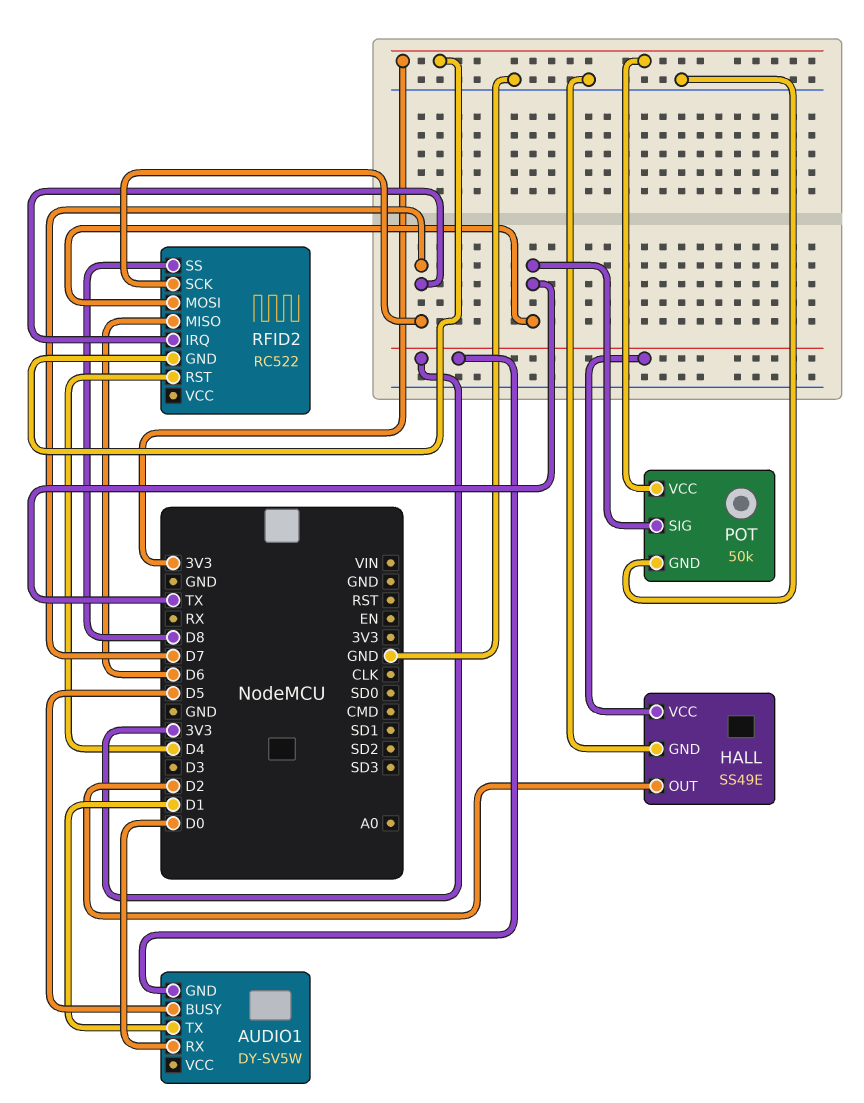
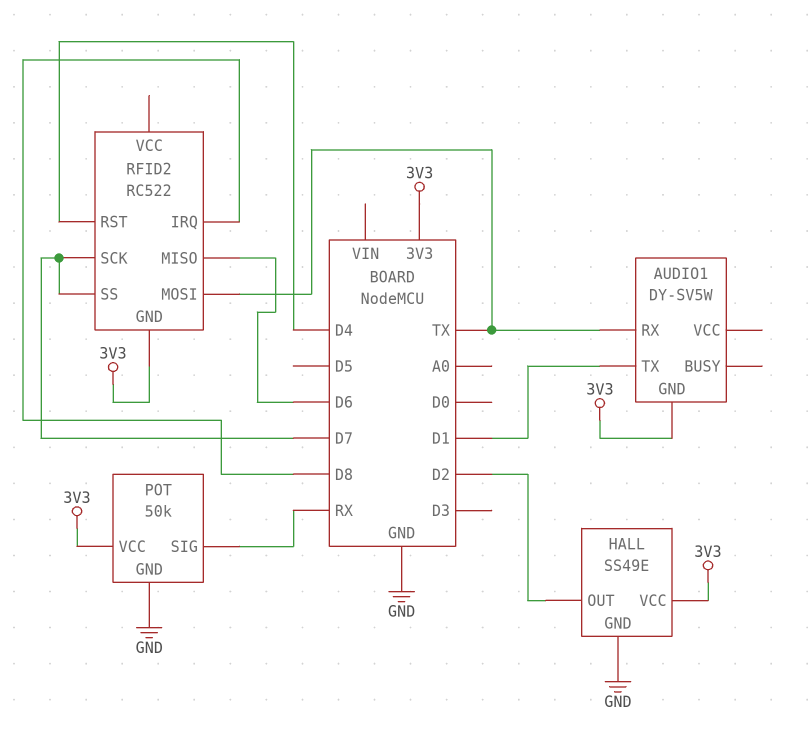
AUDIO1 pin BUSY: D5 -> none
AUDIO1 pin RX: D0 -> TX
POT pin SIG: TX -> RX
RFID2 pin IRQ: D7 -> D8
RFID2 pin SS: D8 -> D7

